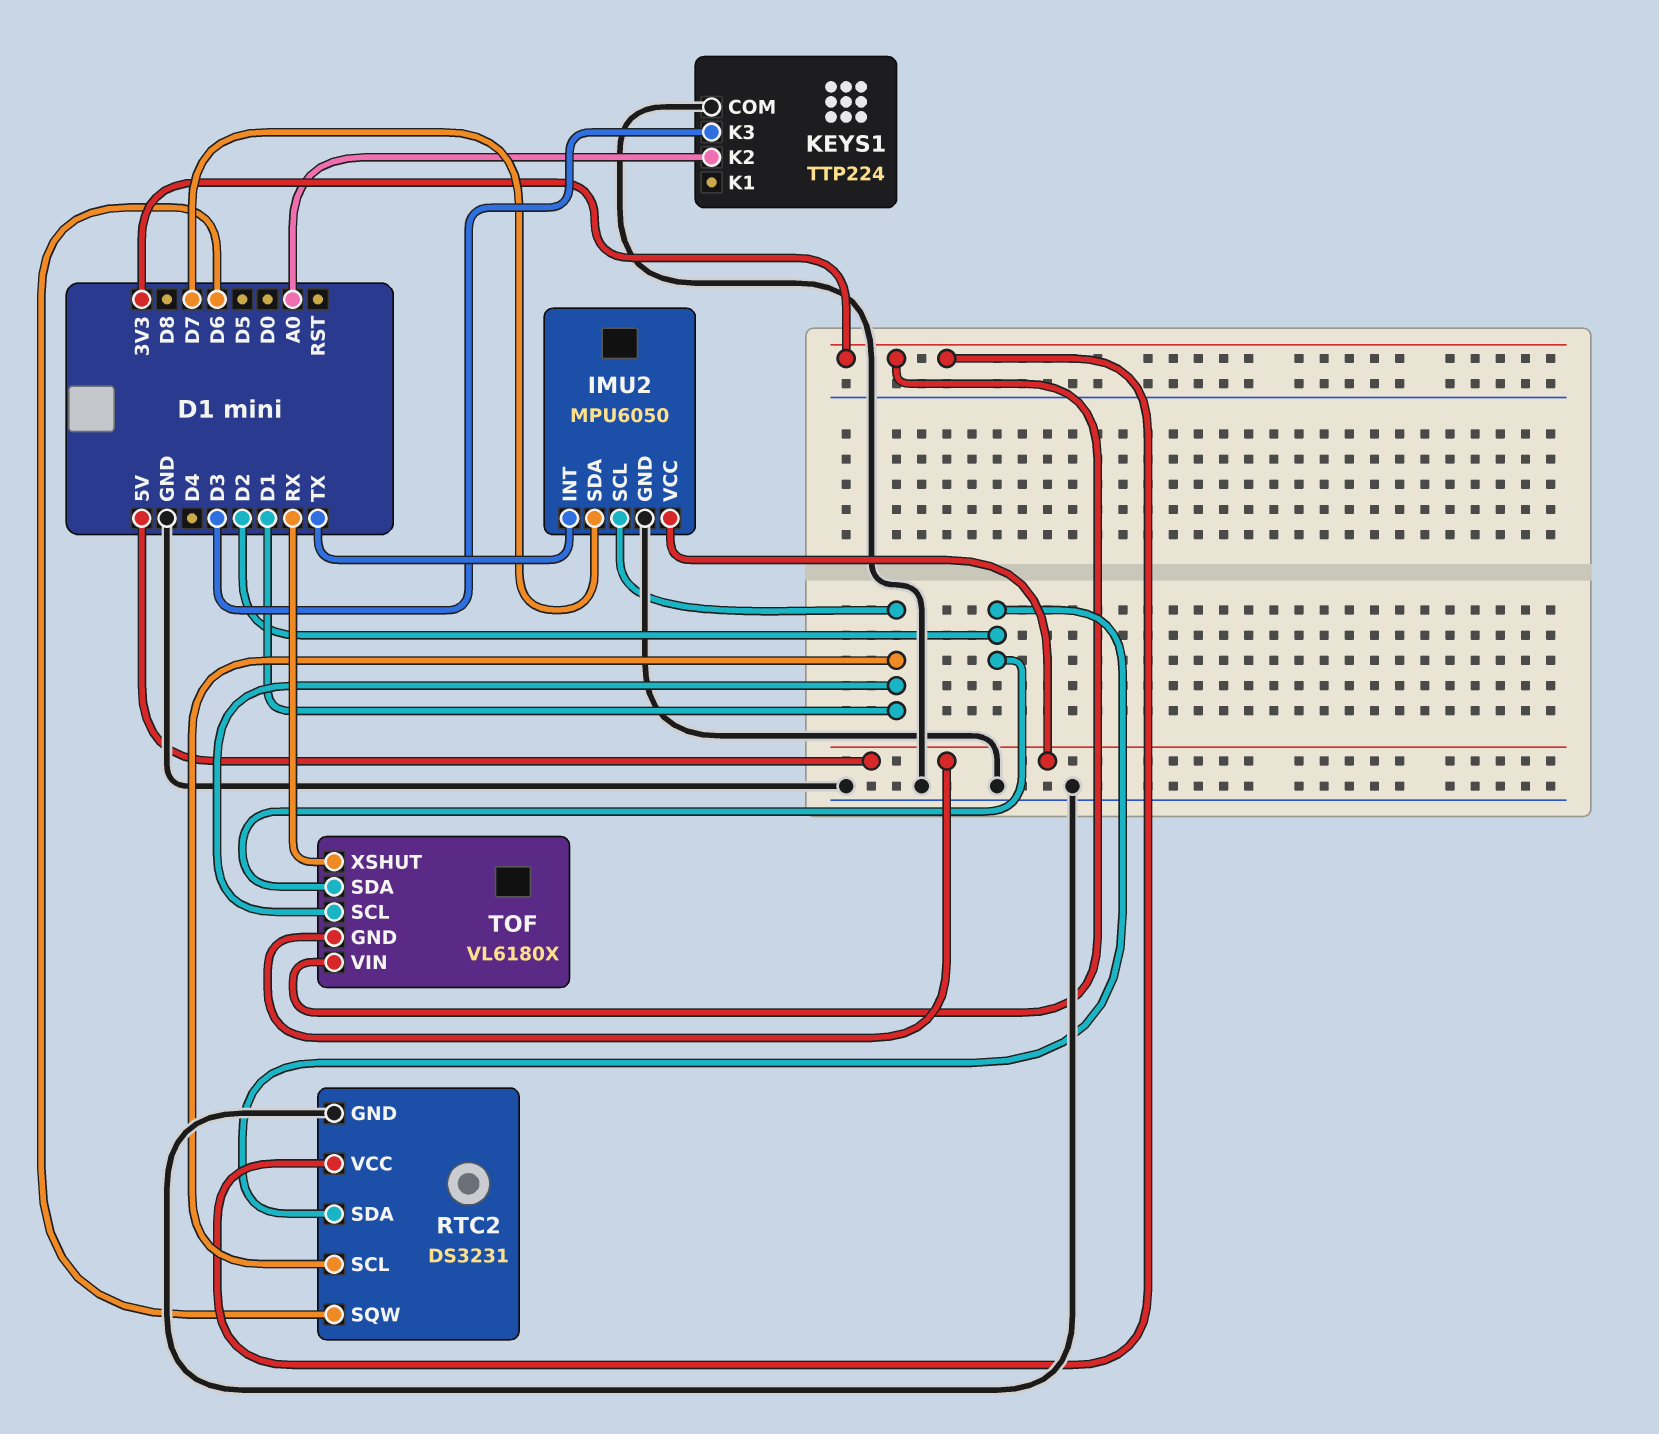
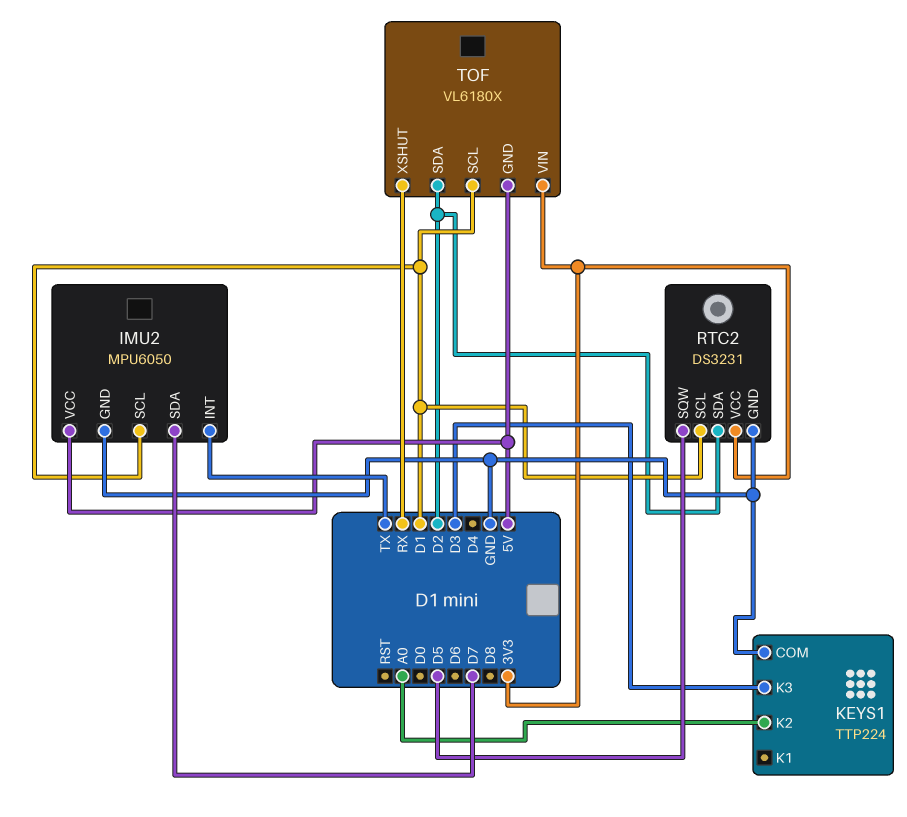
RTC2 pin SQW: D6 -> D5

